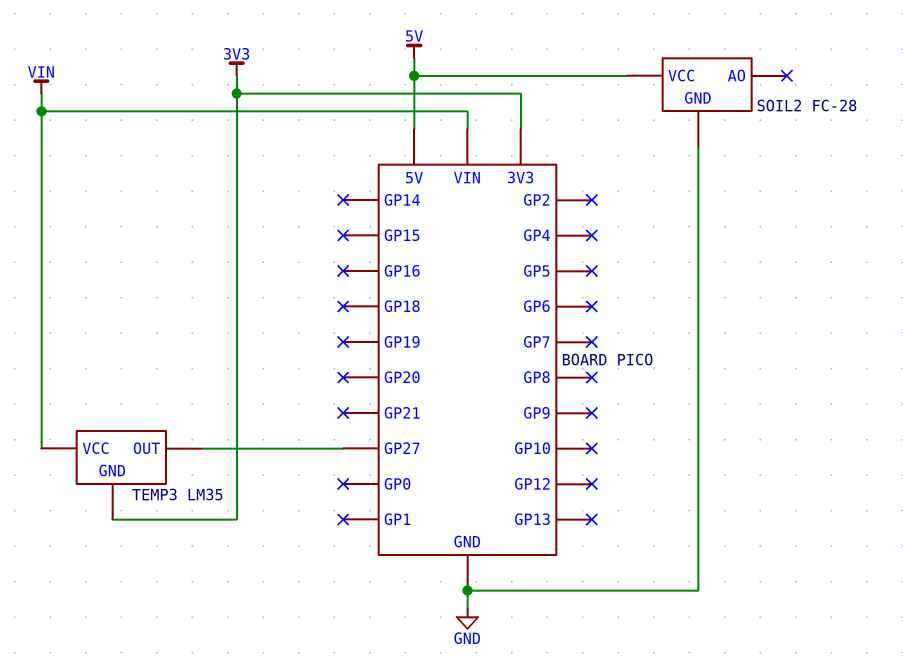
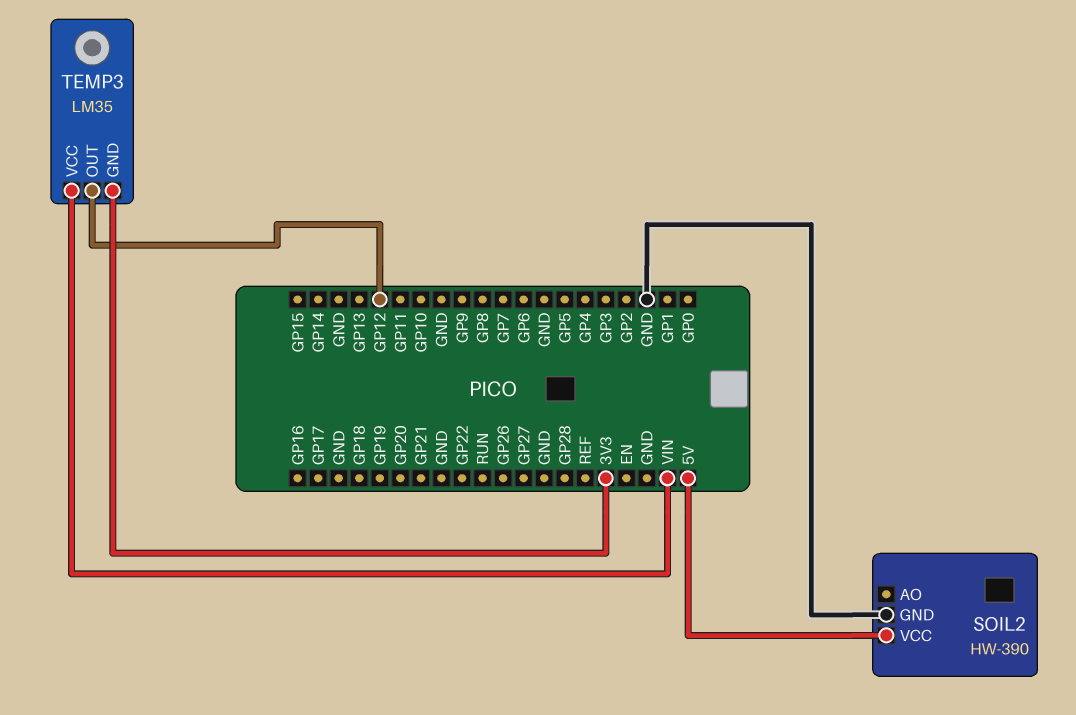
SOIL2: FC-28 -> HW-390
TEMP3 pin OUT: GP27 -> GP12

